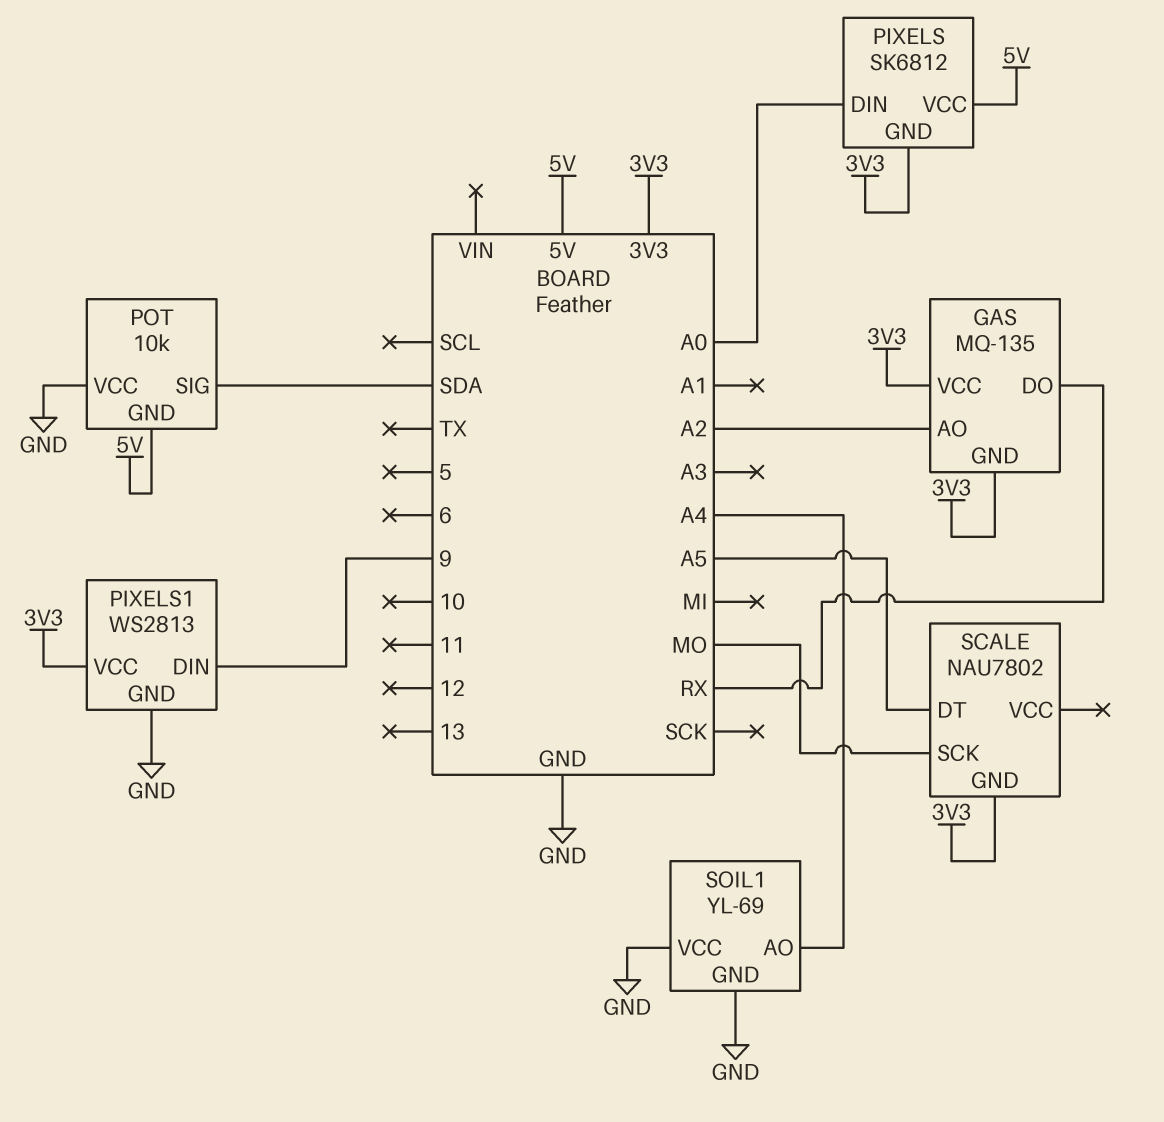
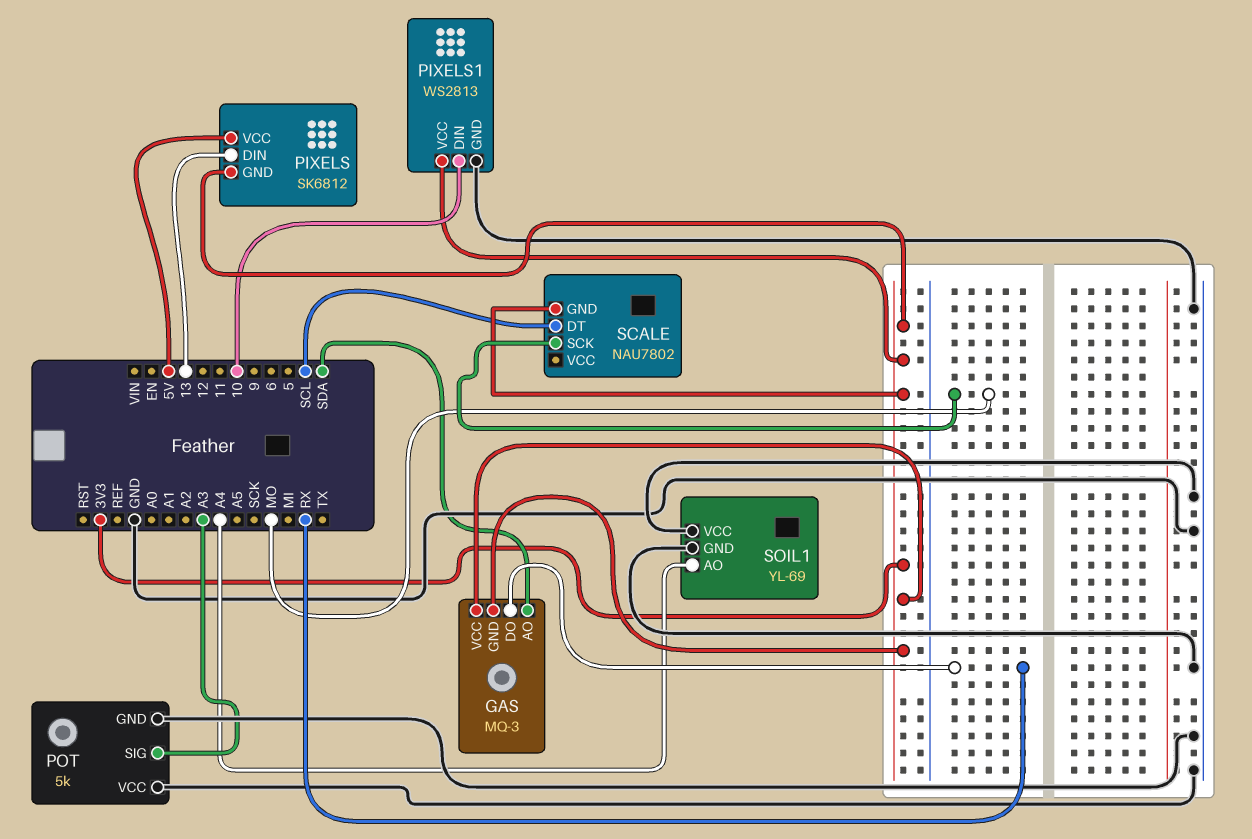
GAS: MQ-135 -> MQ-3
GAS pin AO: A2 -> SDA
PIXELS pin DIN: A0 -> 13
PIXELS1 pin DIN: 9 -> 10
POT: 10k -> 5k
POT pin GND: 5V -> GND
POT pin SIG: SDA -> A3
SCALE pin DT: A5 -> SCL

